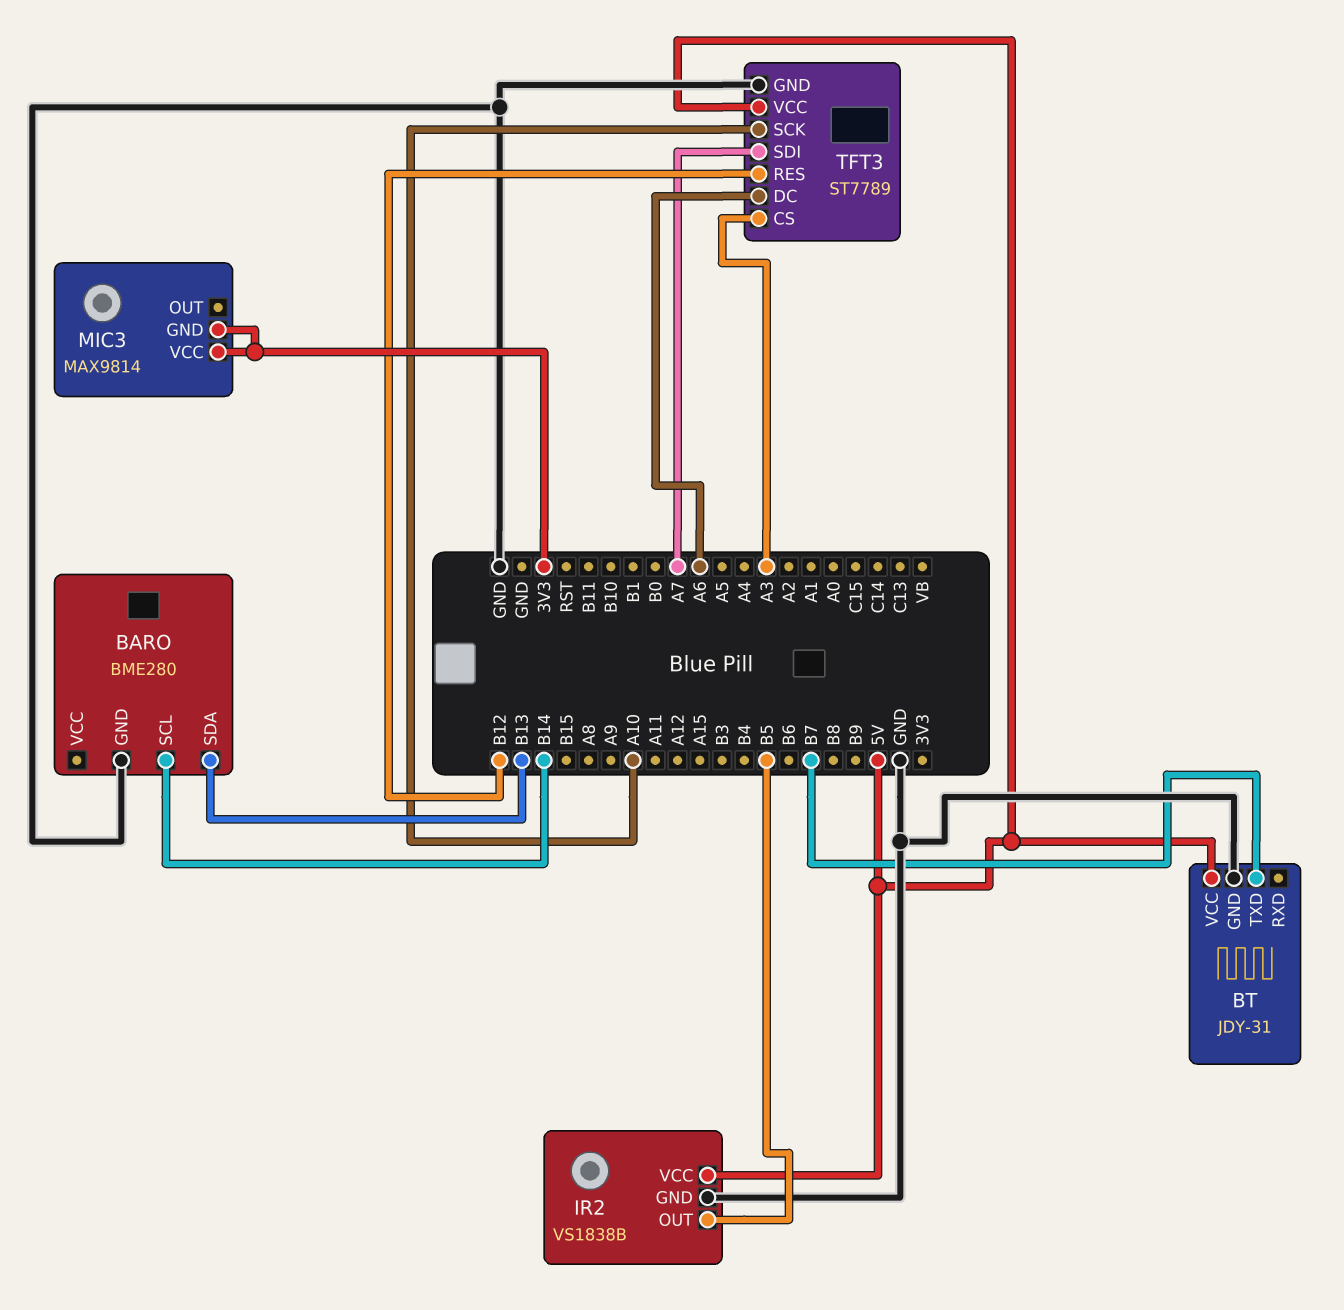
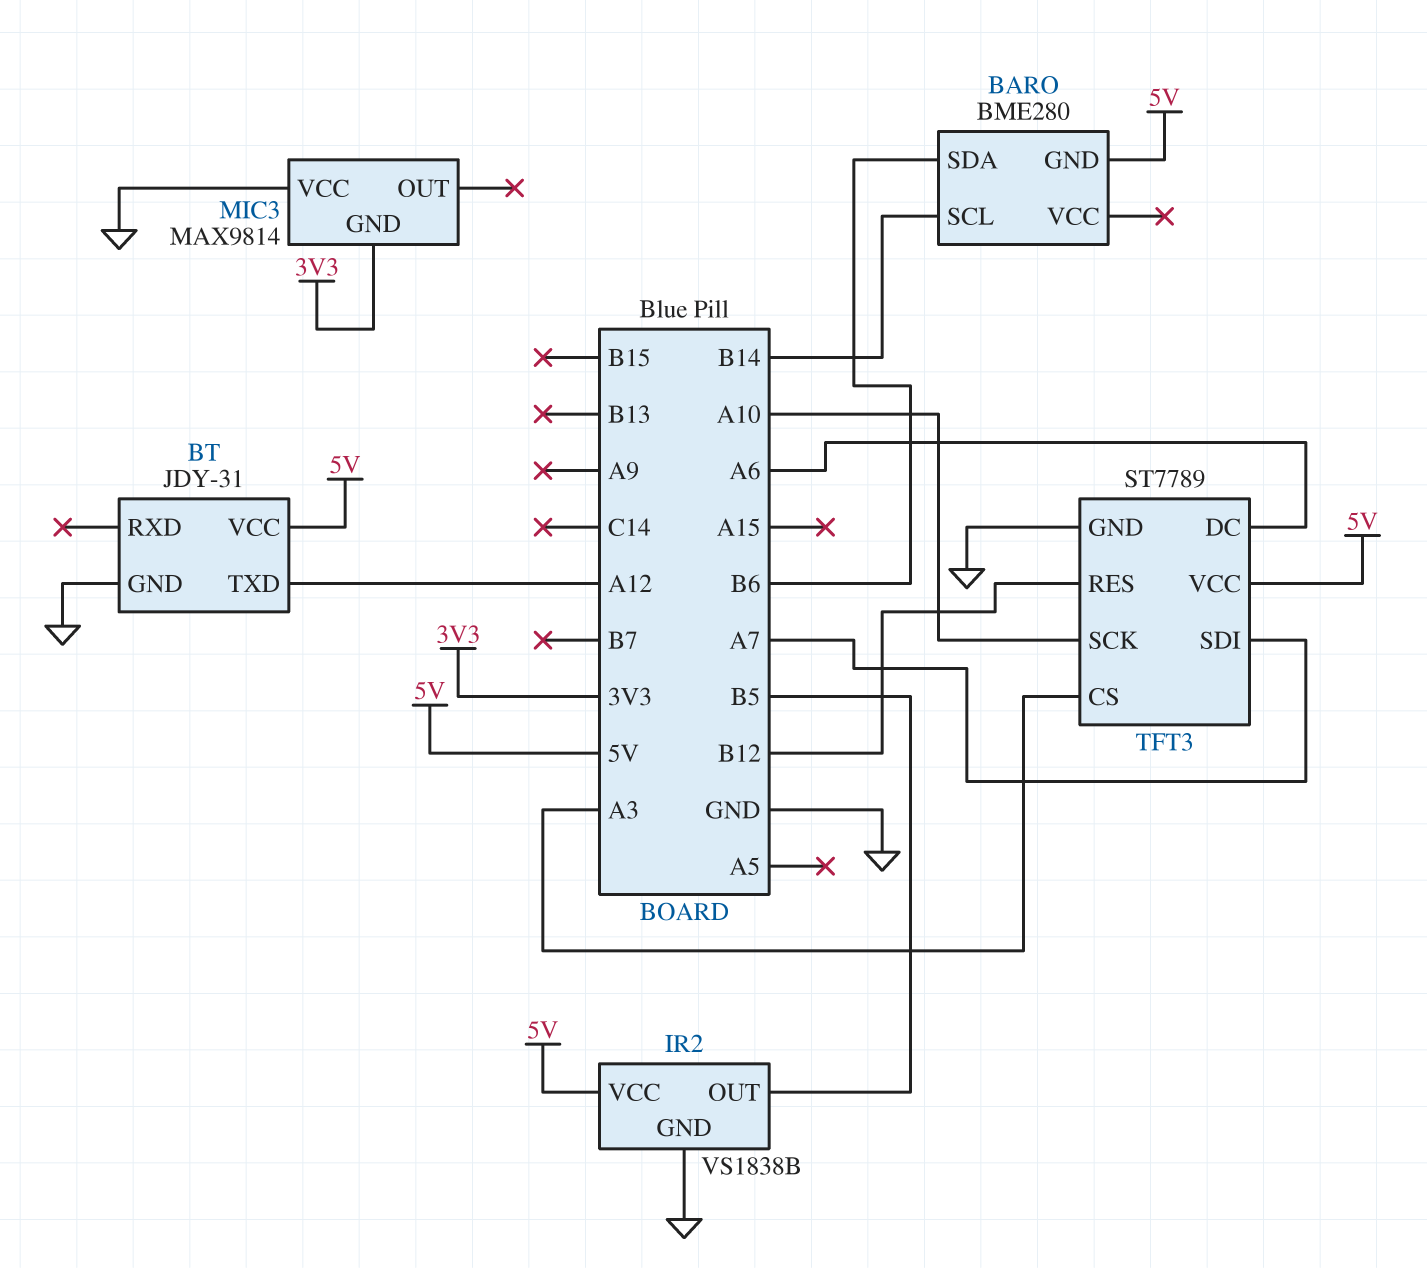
BARO pin GND: GND -> 5V
BARO pin SDA: B13 -> B6
BT pin TXD: B7 -> A12
MIC3 pin VCC: 3V3 -> GND

